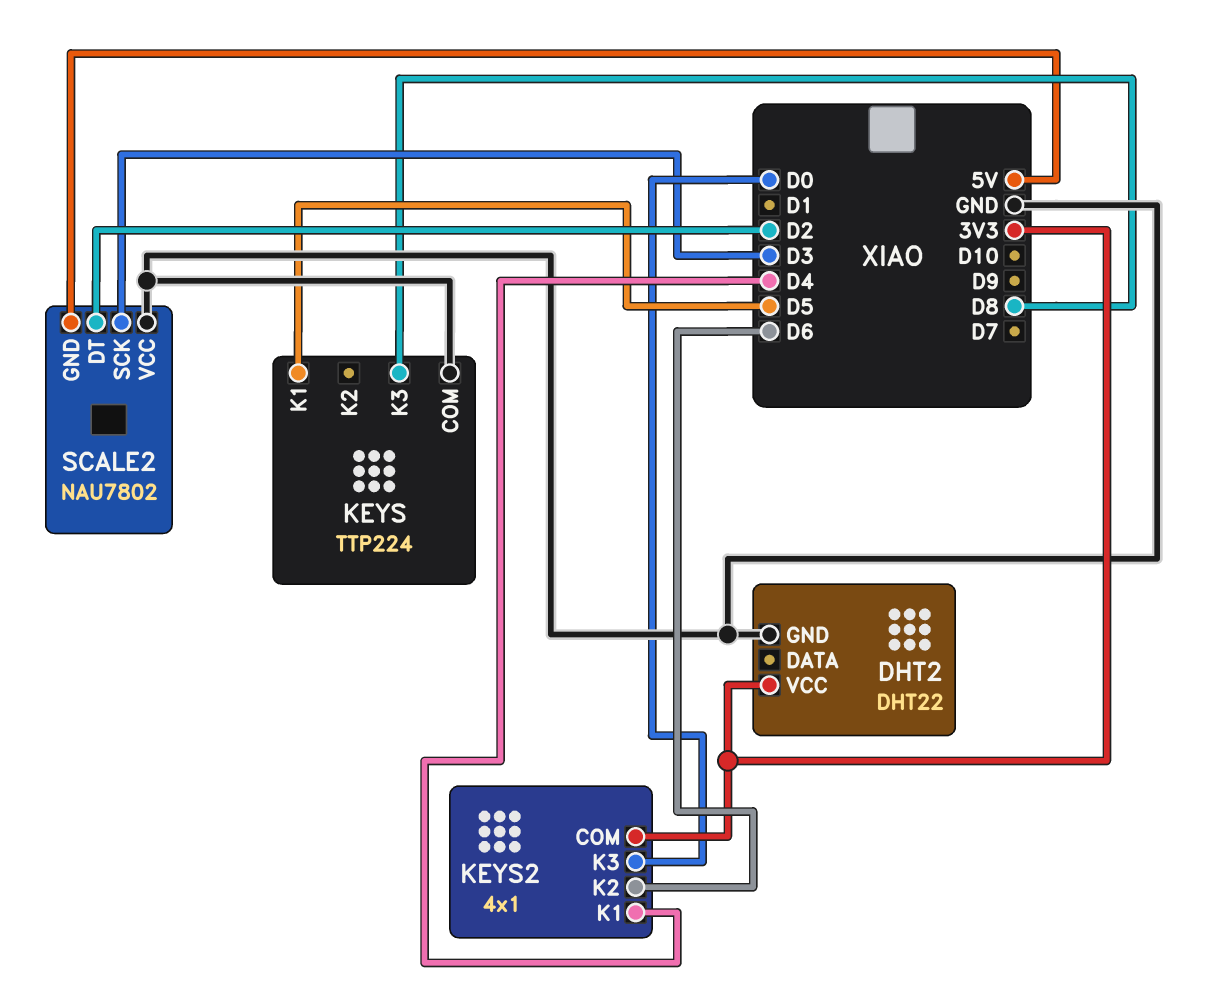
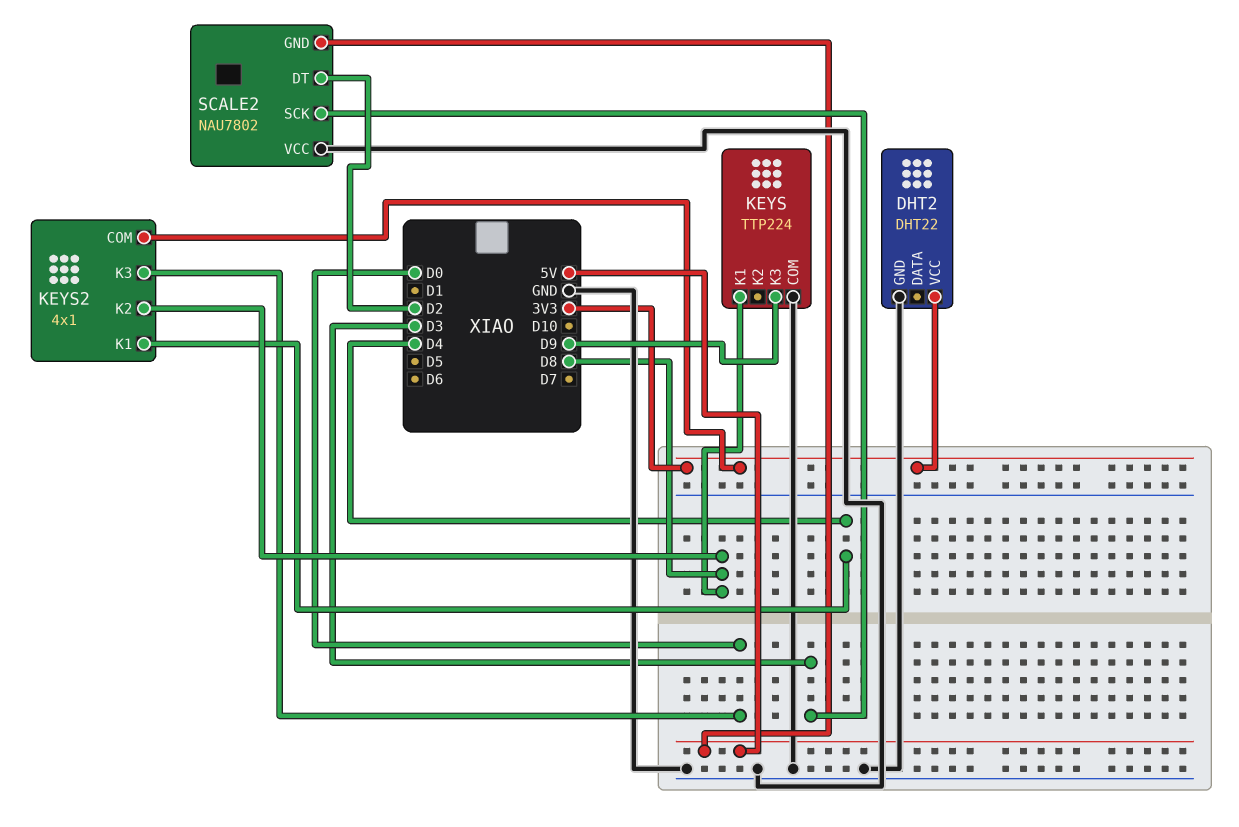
KEYS pin K1: D5 -> D8
KEYS pin K3: D8 -> D9
KEYS2 pin K2: D6 -> D8

